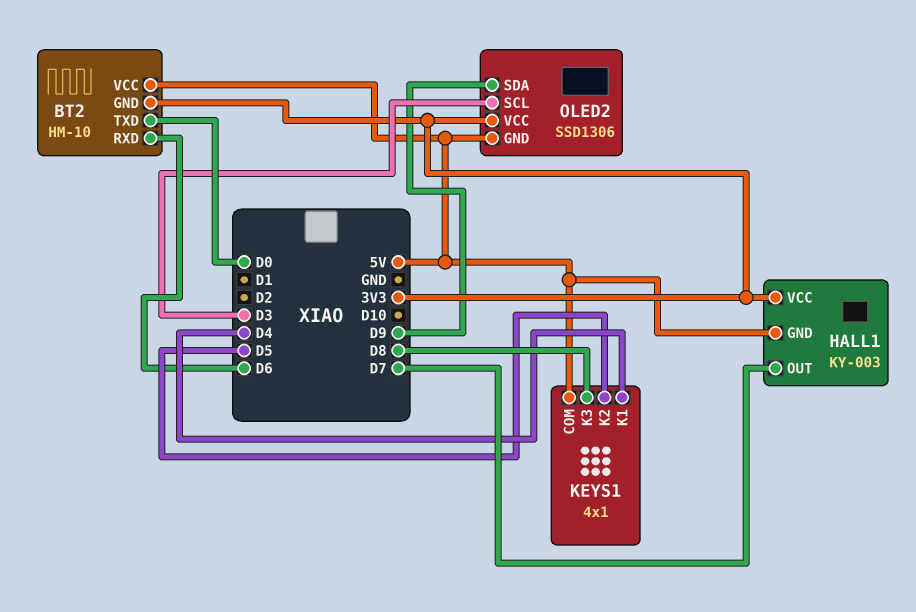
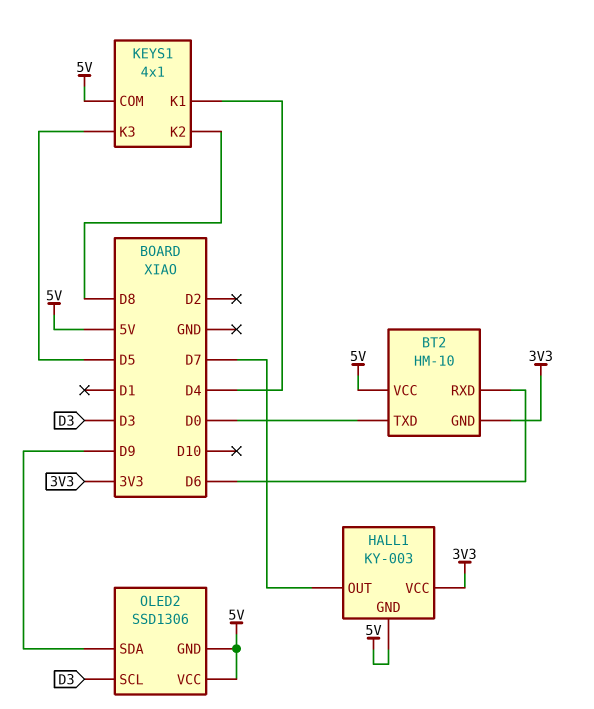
KEYS1 pin K2: D5 -> D8
KEYS1 pin K3: D8 -> D5
OLED2 pin VCC: 3V3 -> 5V

